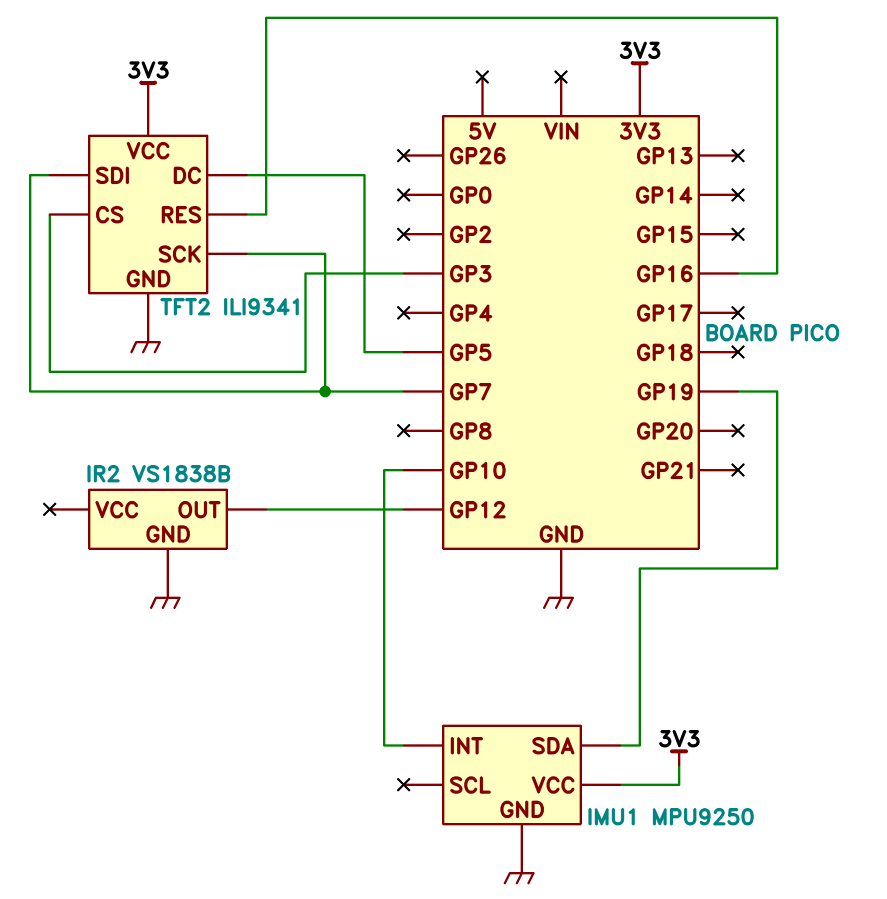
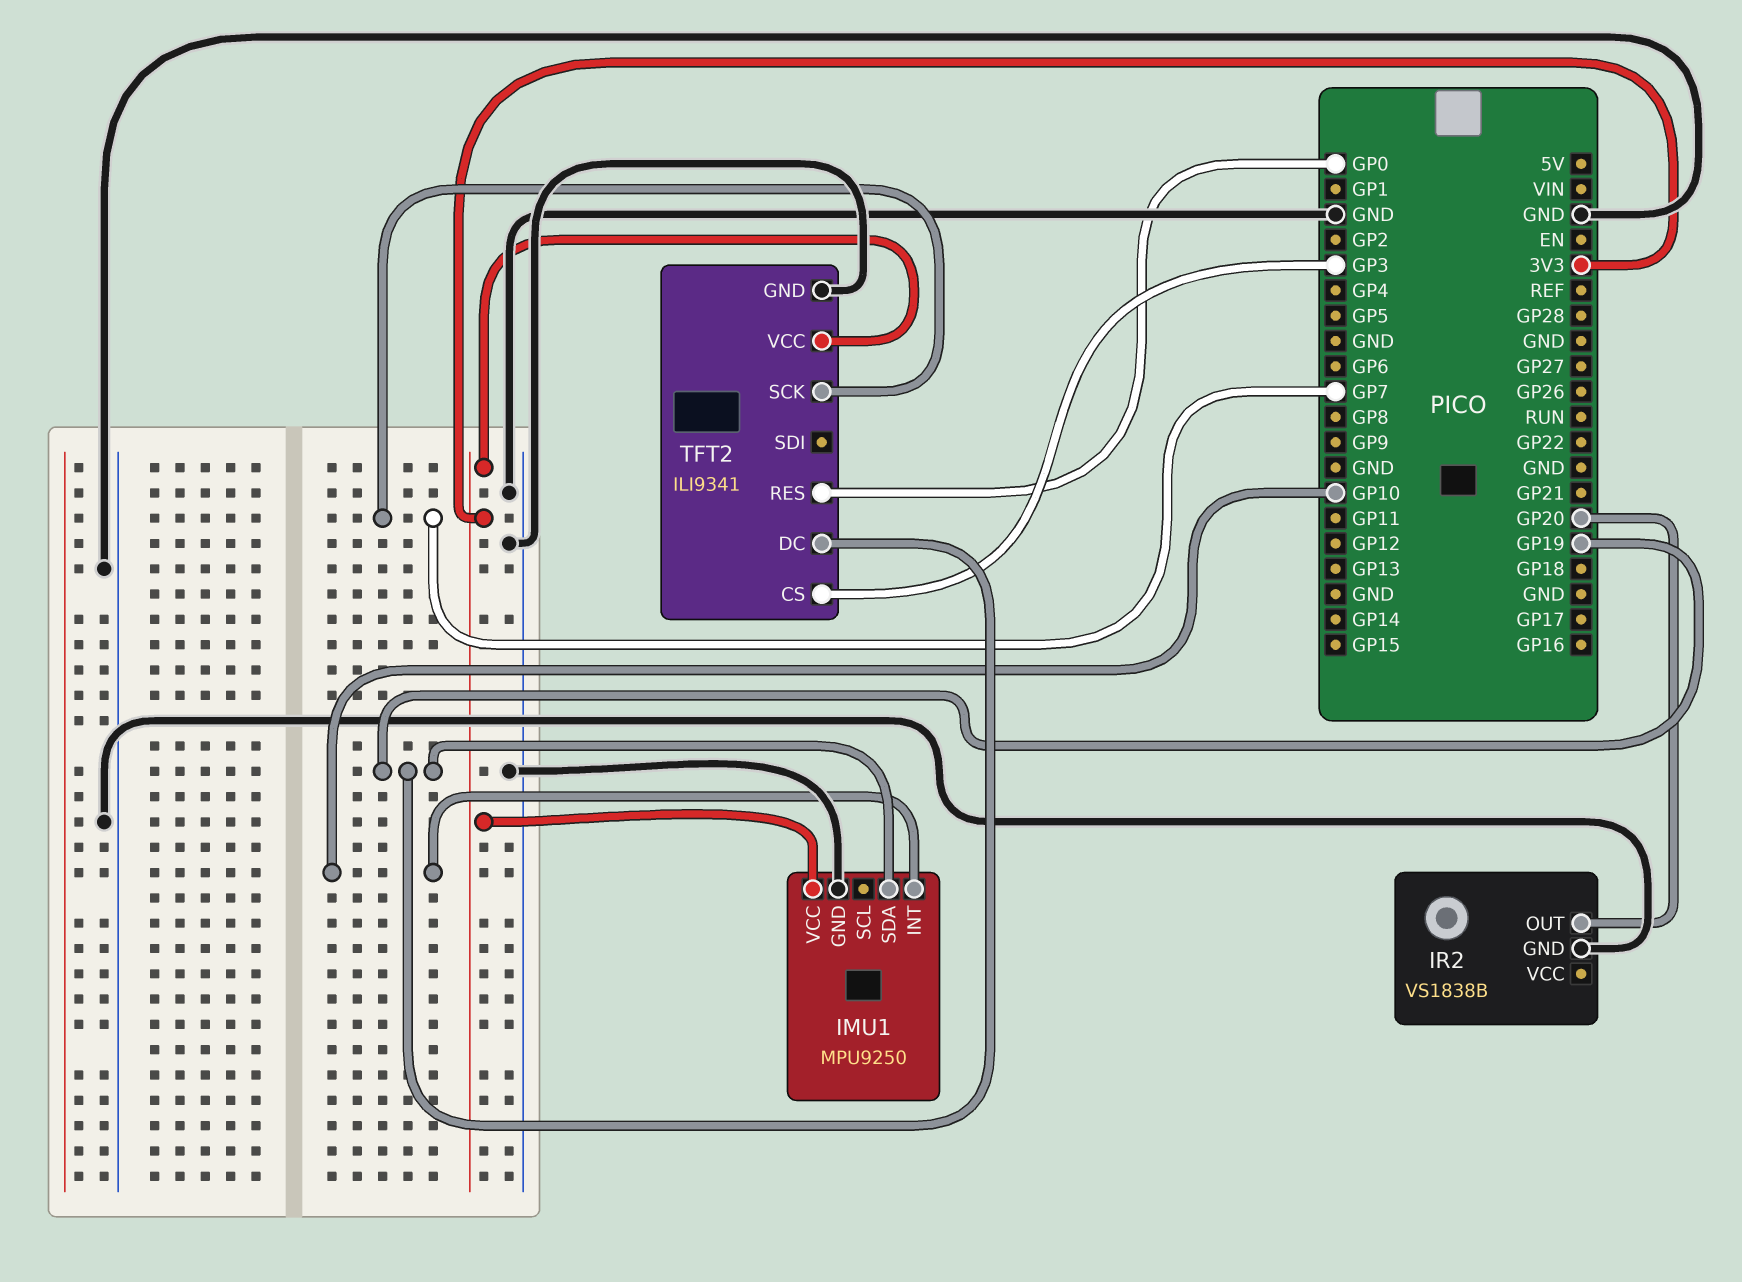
IR2 pin OUT: GP12 -> GP20
TFT2 pin DC: GP5 -> GP19
TFT2 pin RES: GP16 -> GP0
TFT2 pin SDI: GP7 -> none

